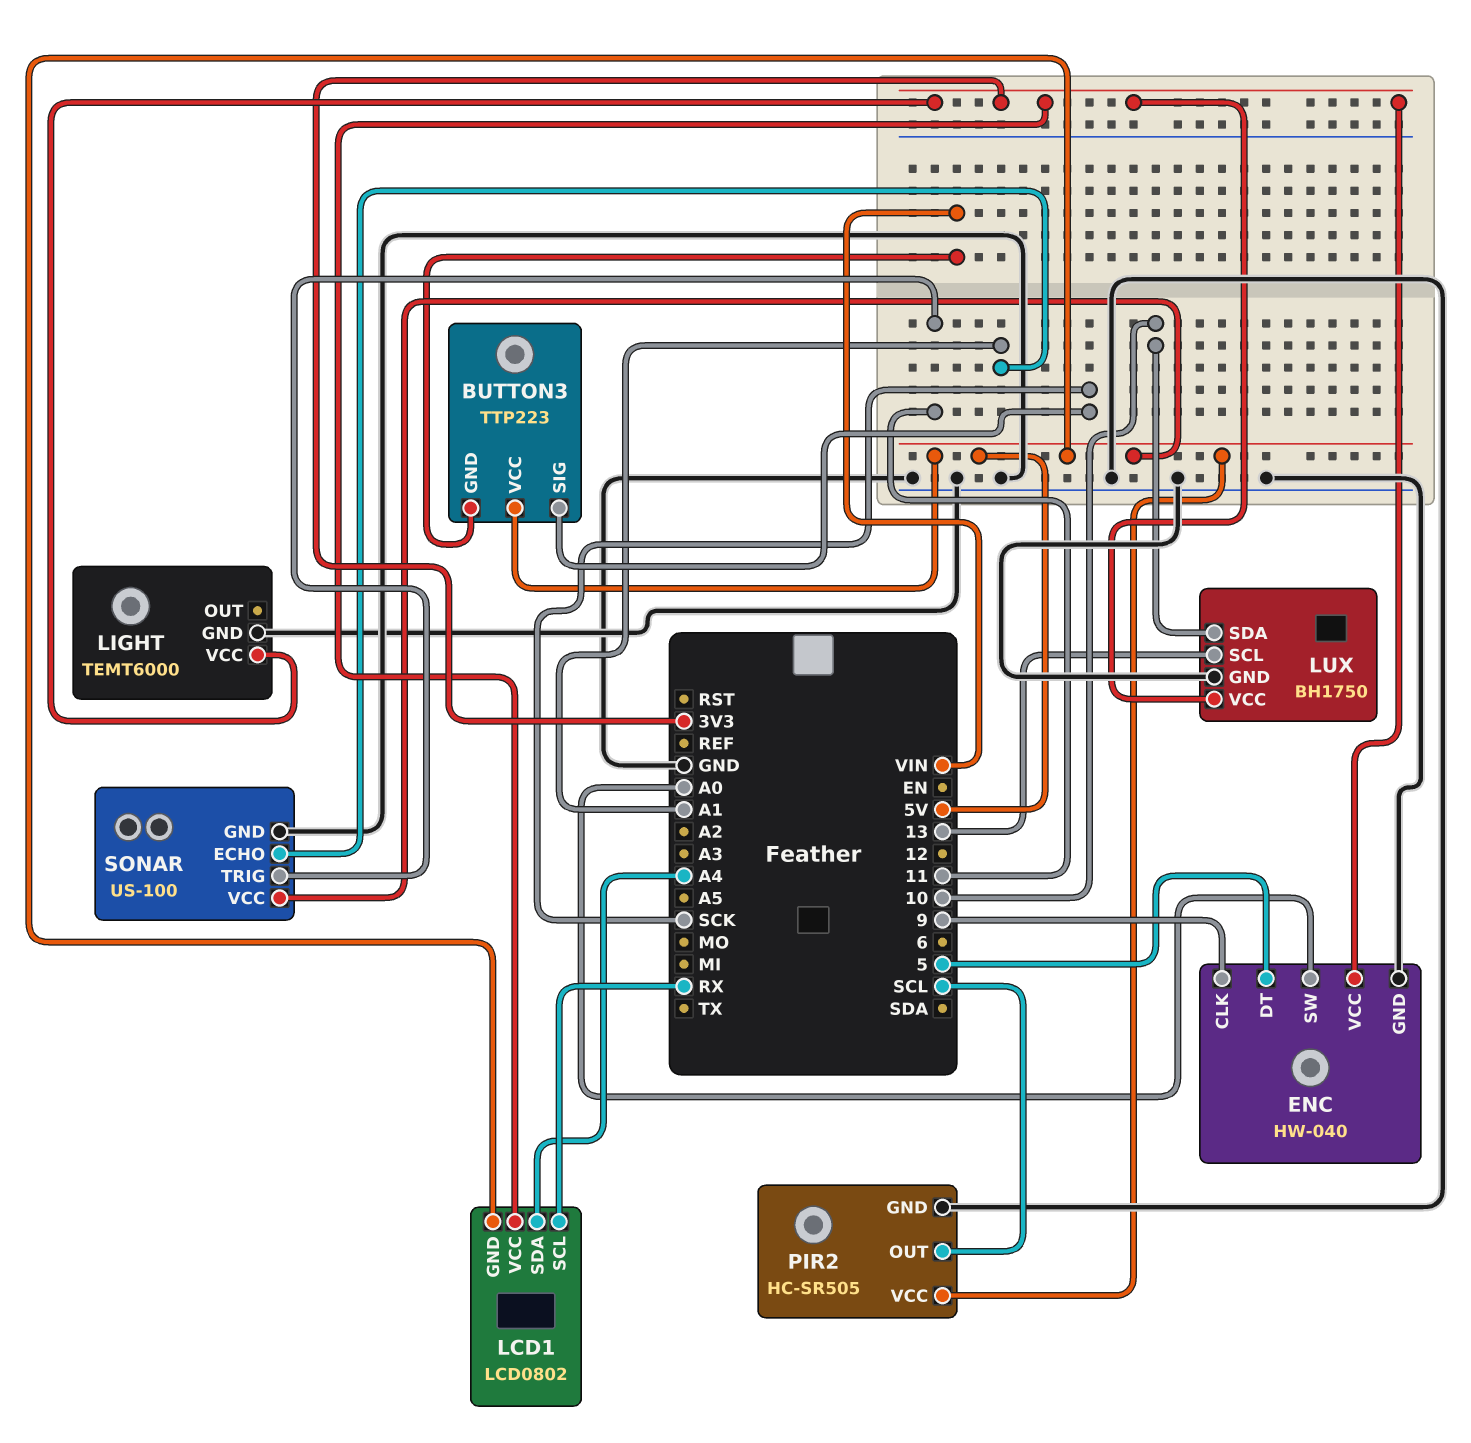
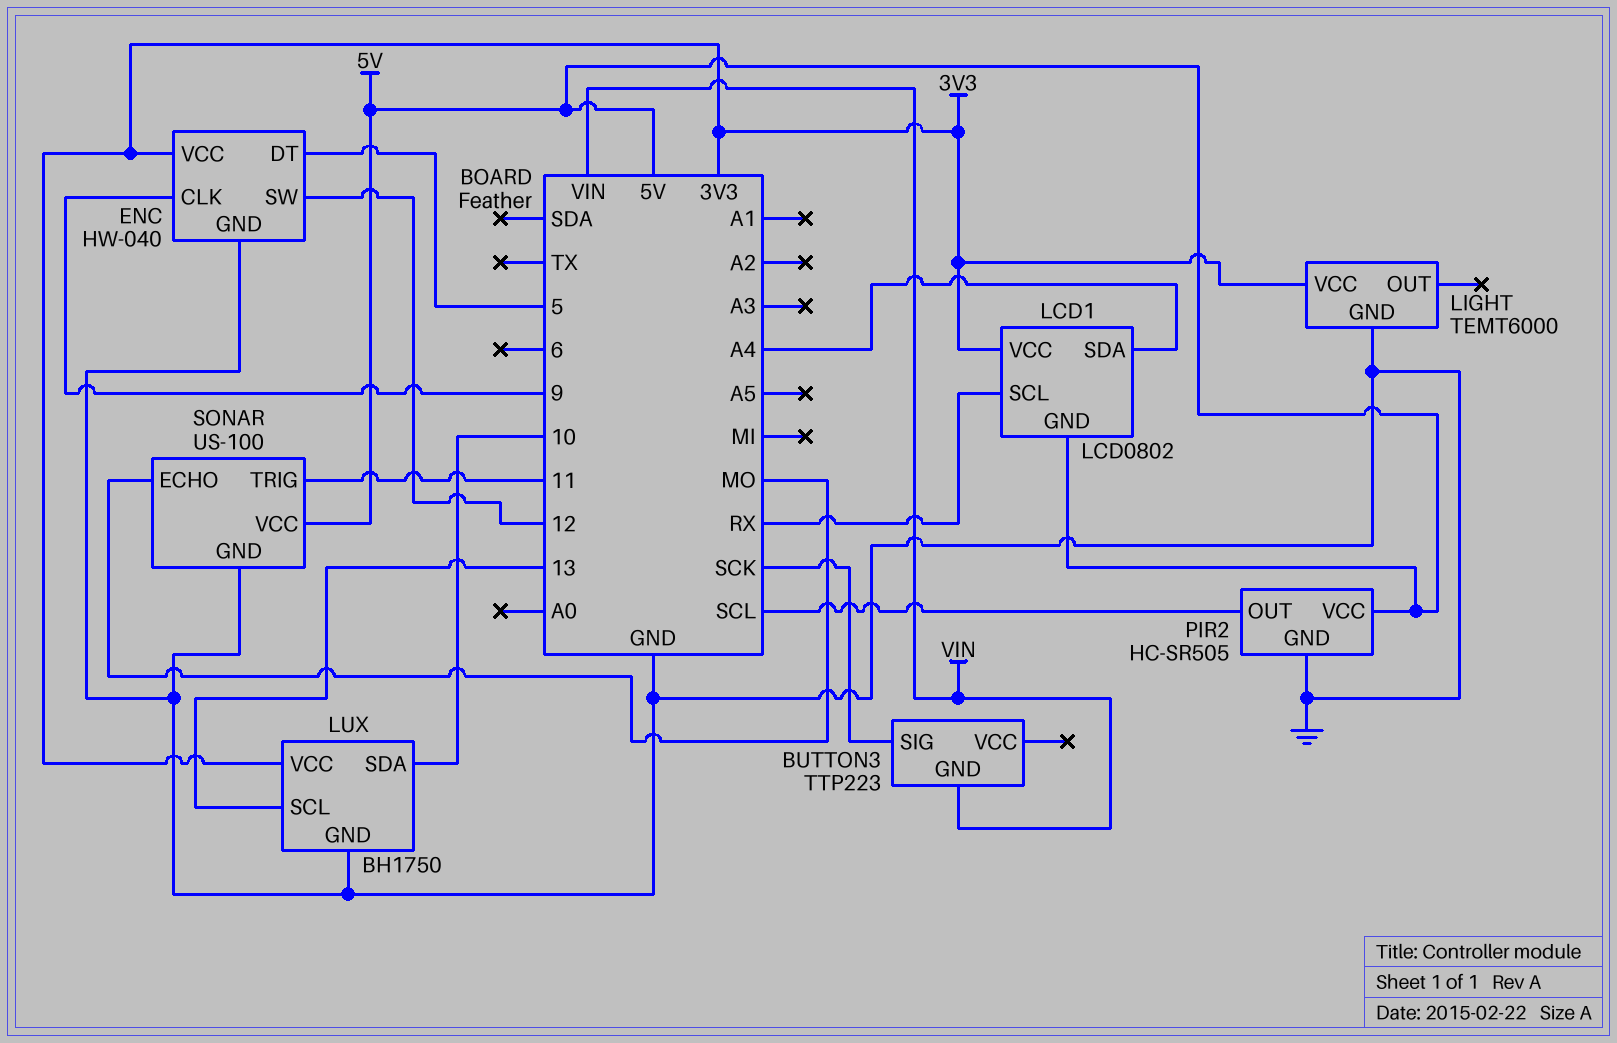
BUTTON3 pin VCC: 5V -> none
ENC pin SW: A0 -> 12
SONAR pin ECHO: A1 -> MO

